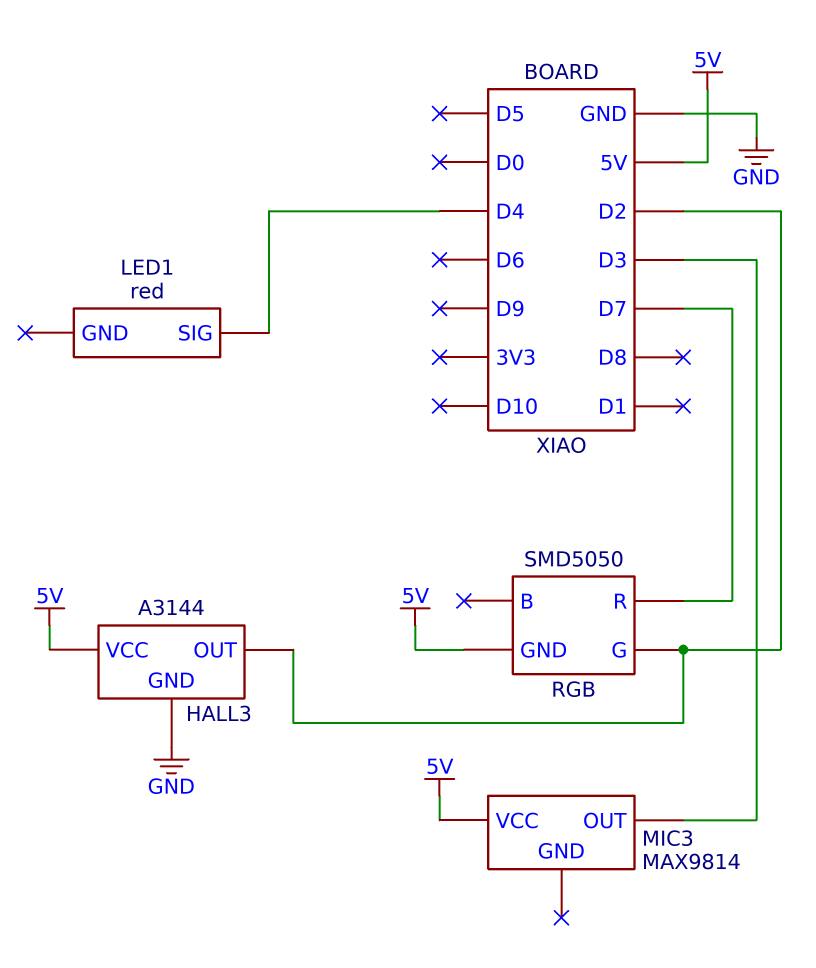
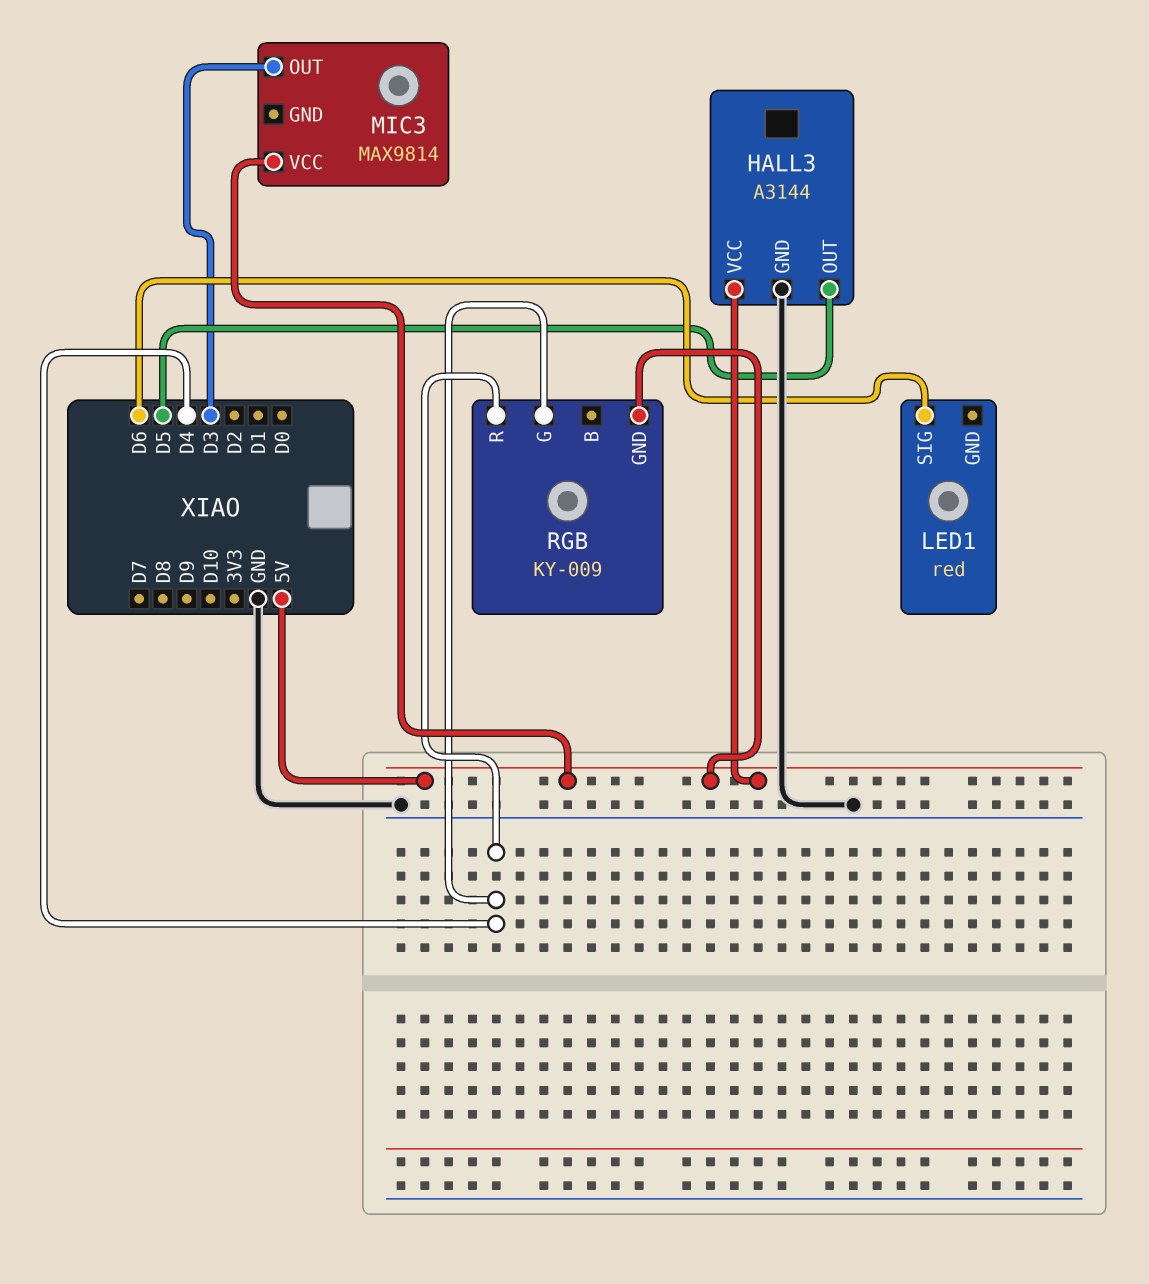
HALL3 pin OUT: D2 -> D5
LED1 pin SIG: D4 -> D6
RGB: SMD5050 -> KY-009
RGB pin G: D2 -> D4
RGB pin R: D7 -> D4

